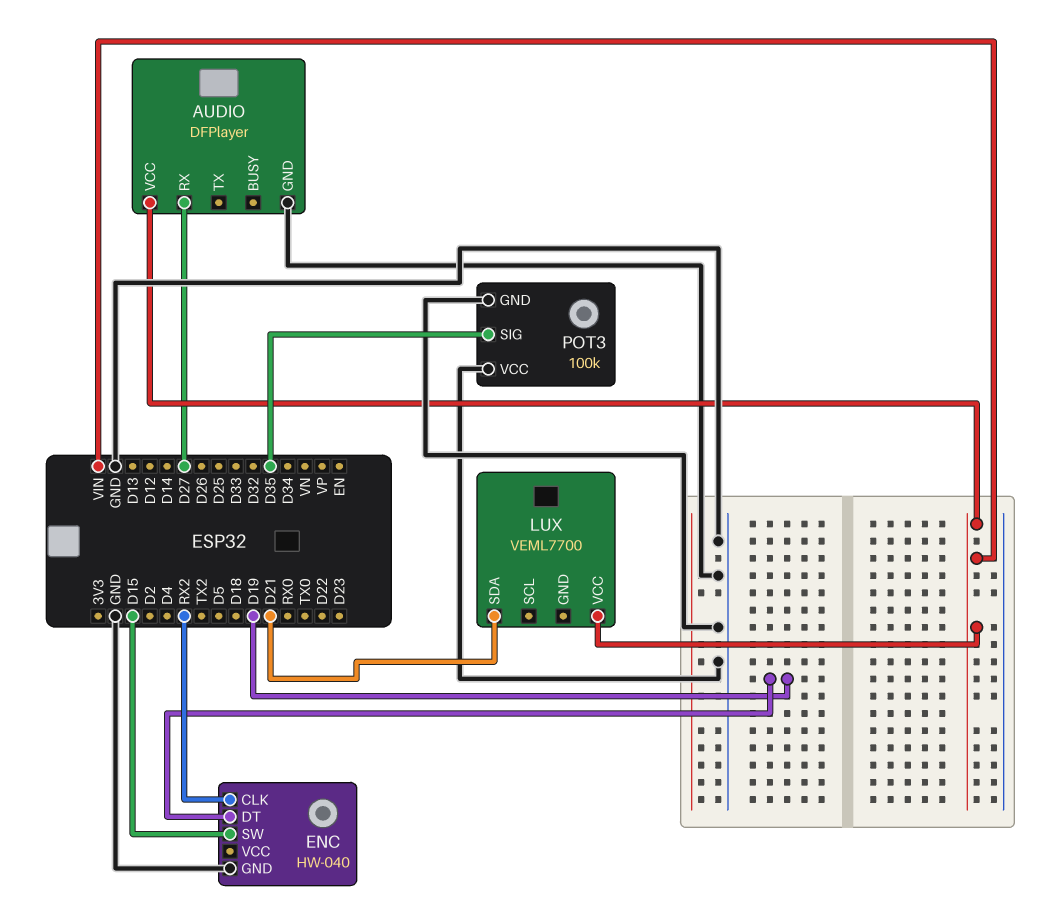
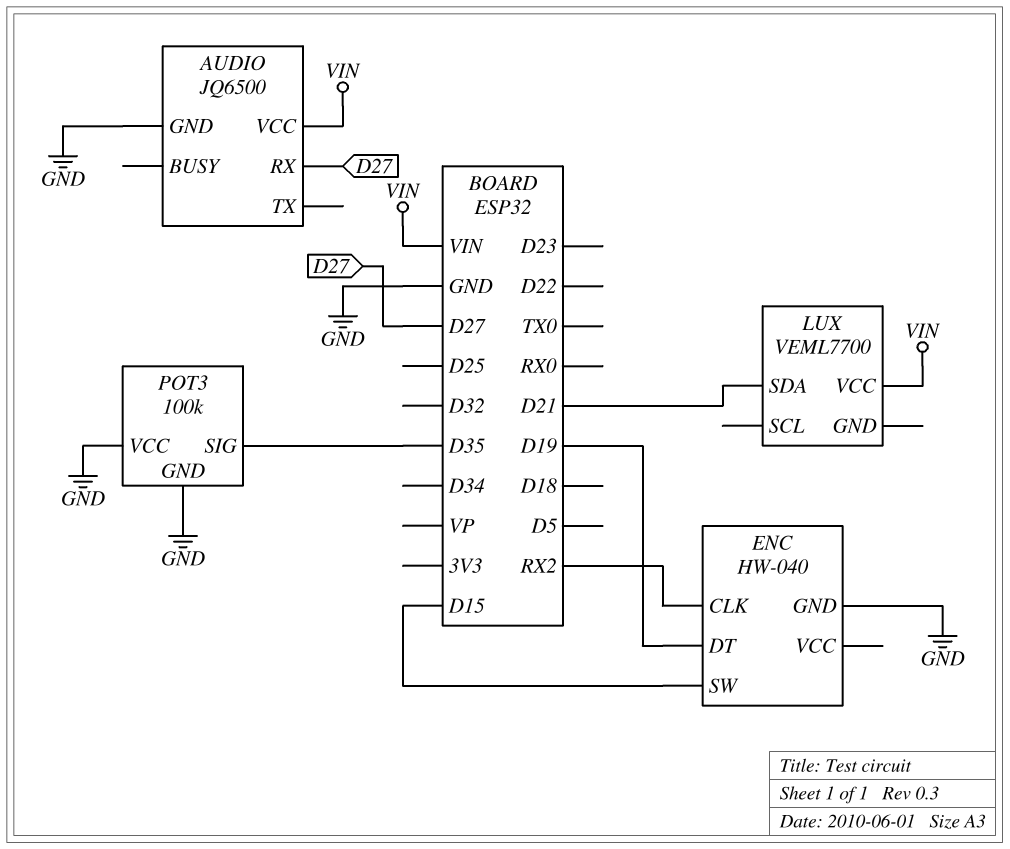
AUDIO: DFPlayer -> JQ6500

